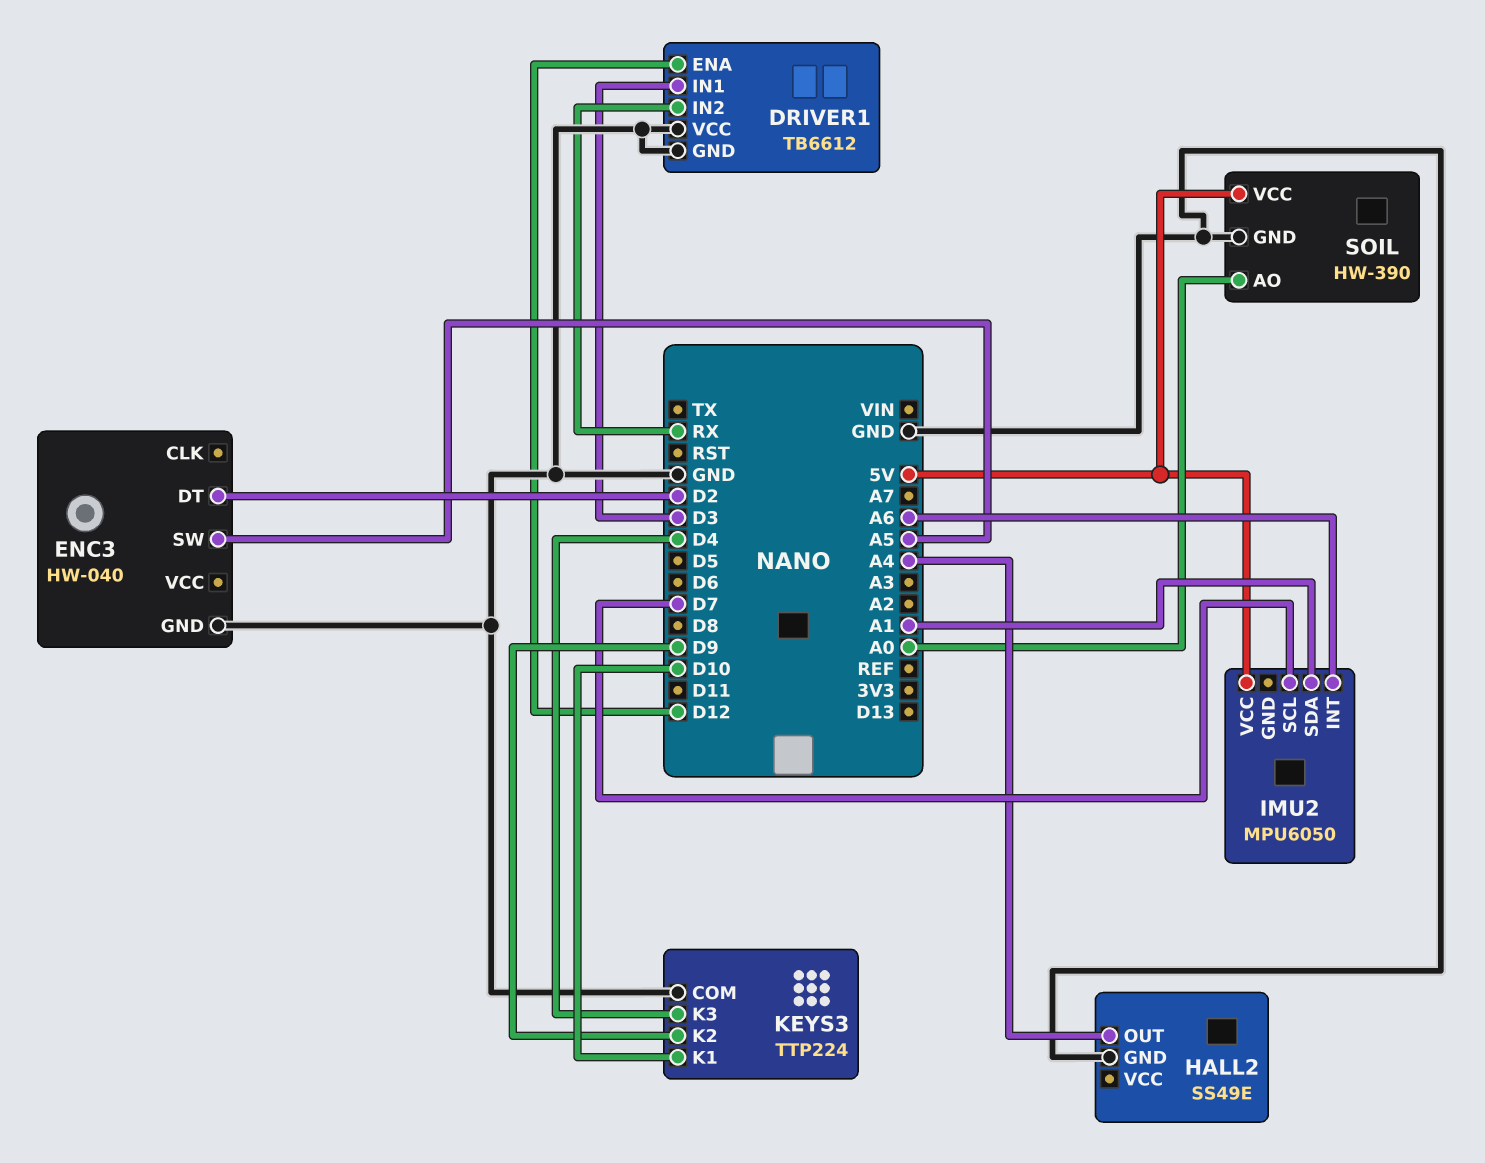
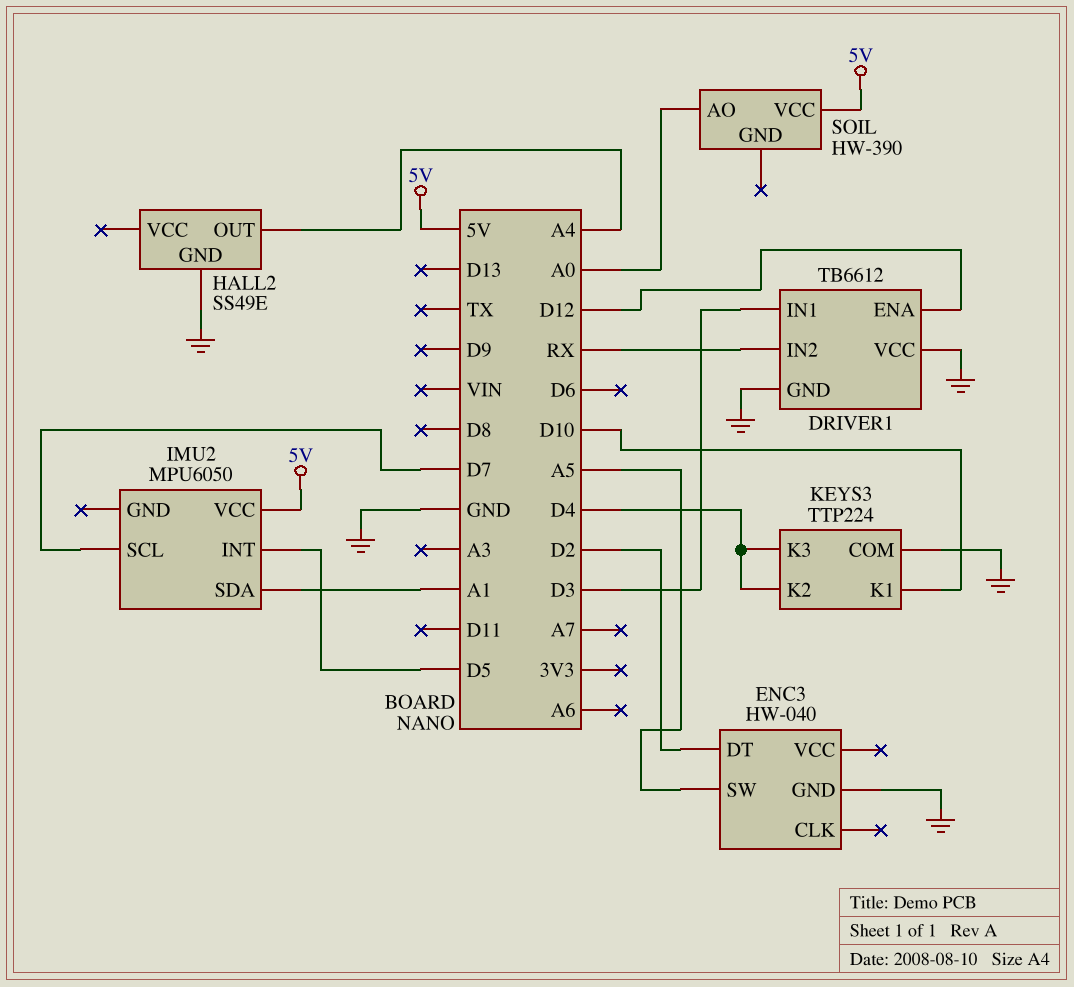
IMU2 pin INT: A6 -> D5
KEYS3 pin K2: D9 -> D4
SOIL pin GND: GND -> none

